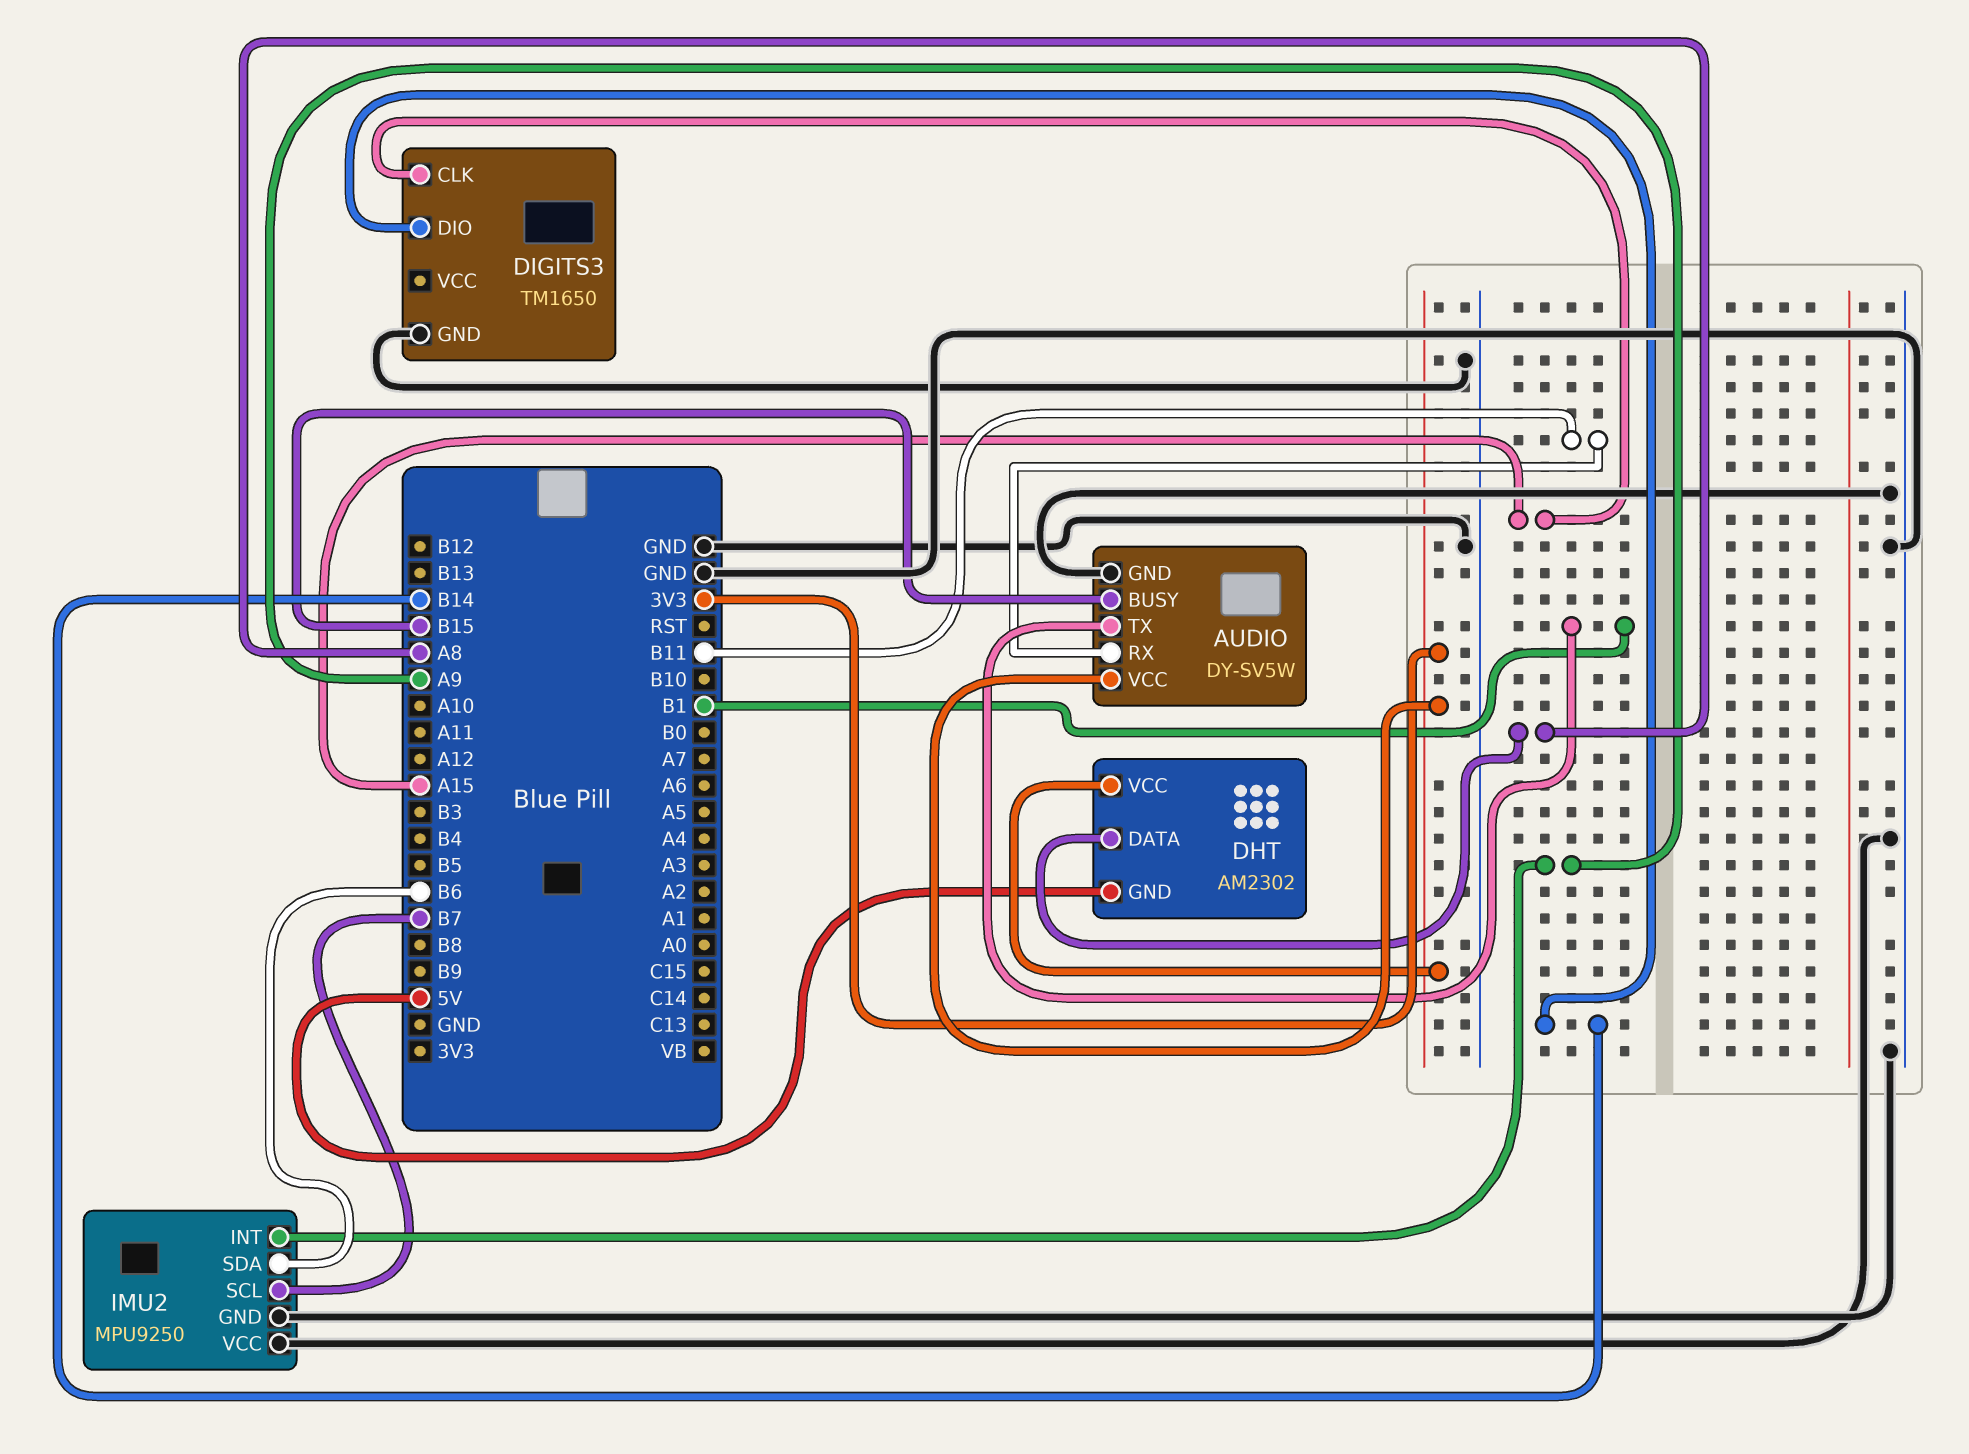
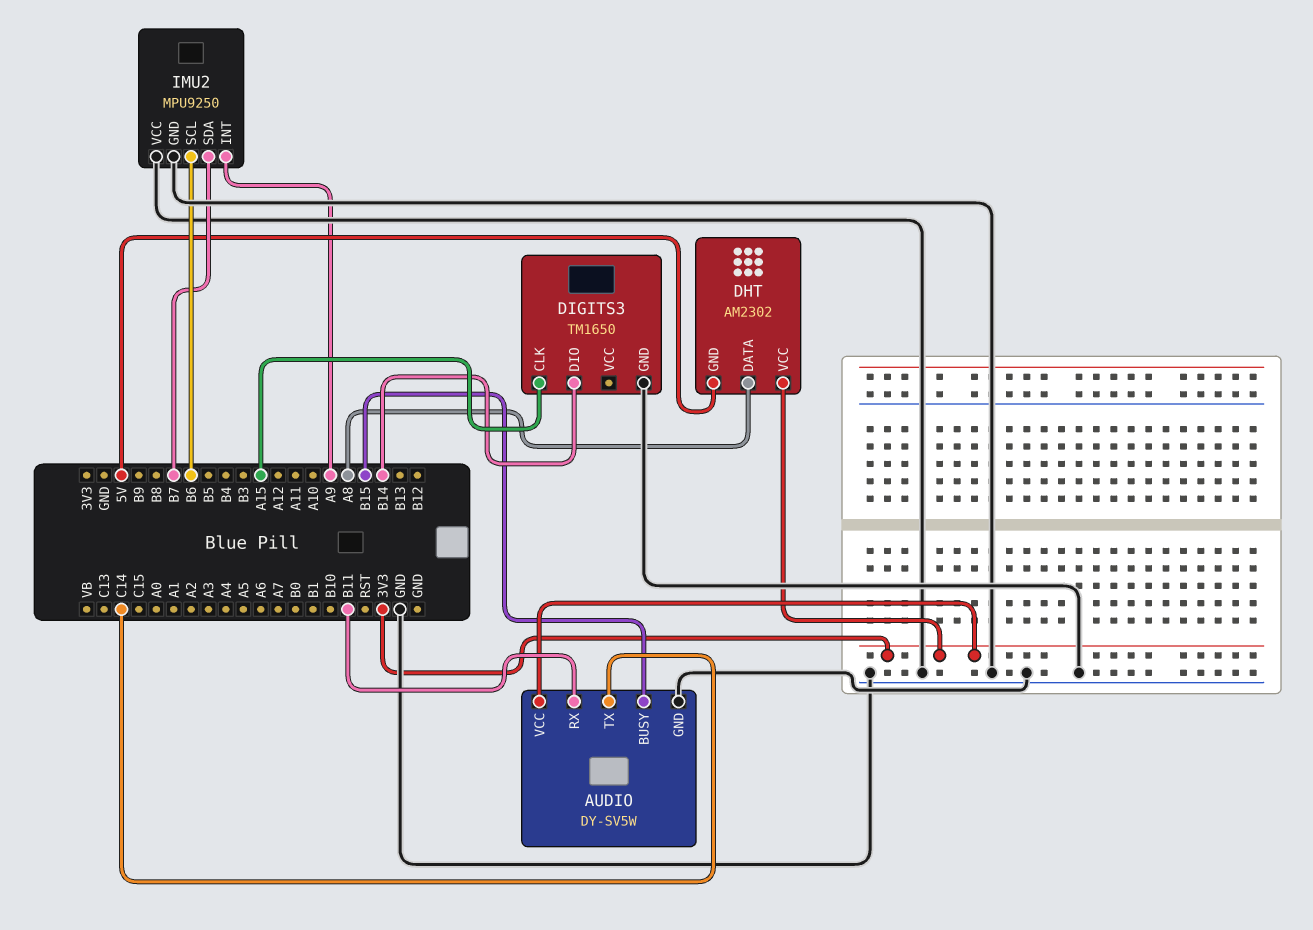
AUDIO pin TX: B1 -> C14
IMU2 pin SCL: B7 -> B6
IMU2 pin SDA: B6 -> B7

